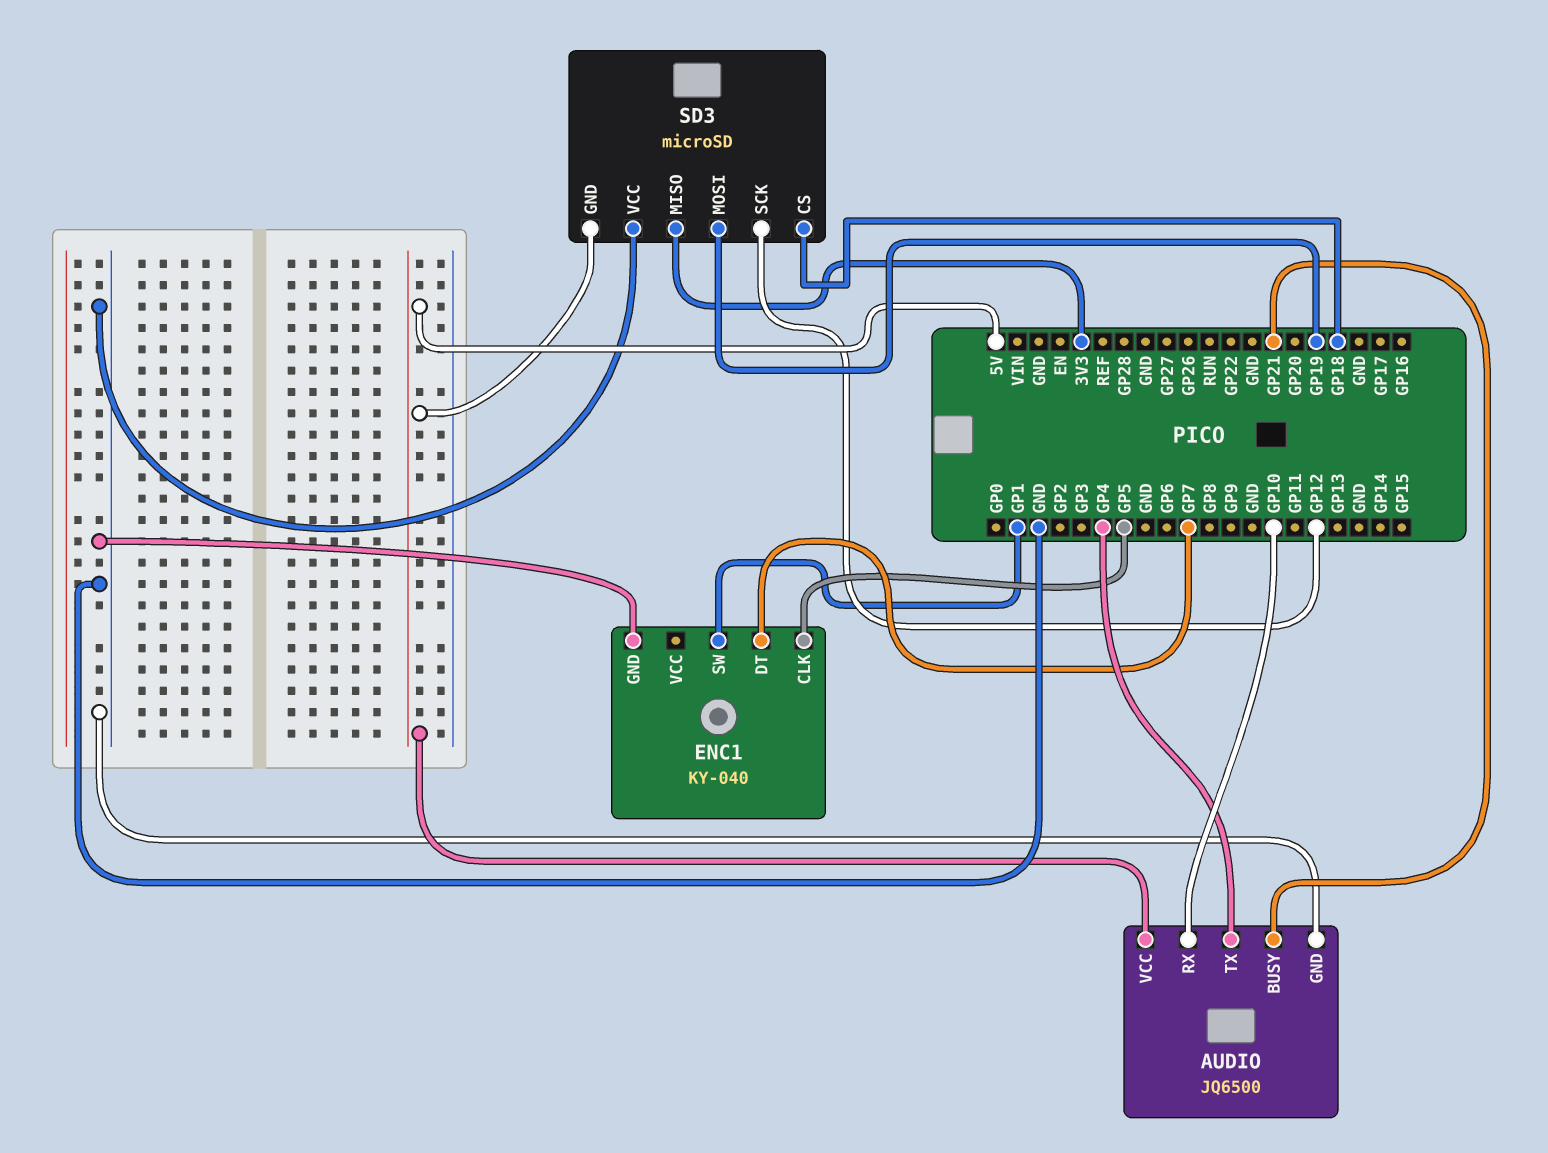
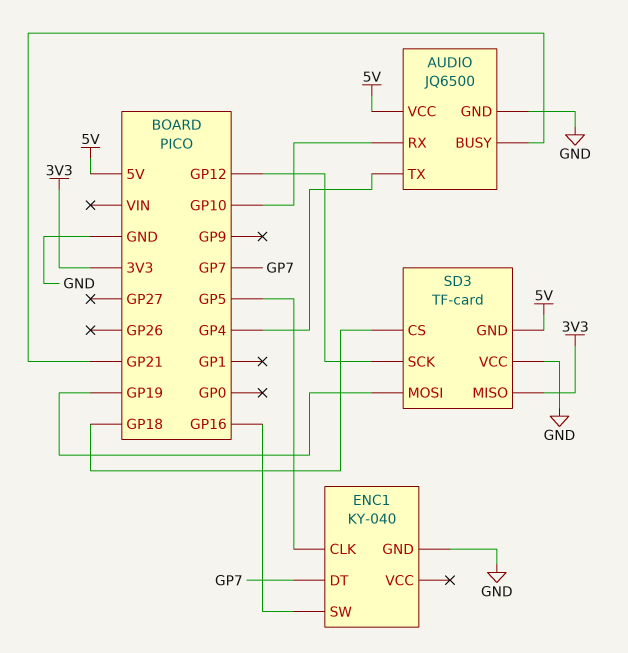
ENC1 pin SW: GP1 -> GP16
SD3: microSD -> TF-card

